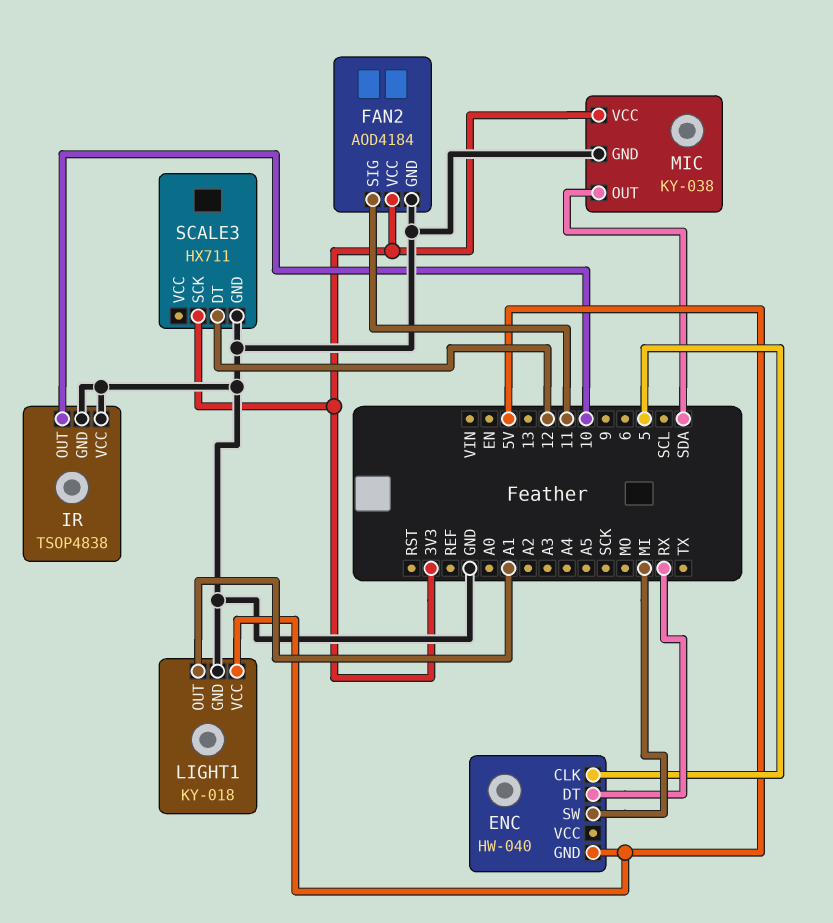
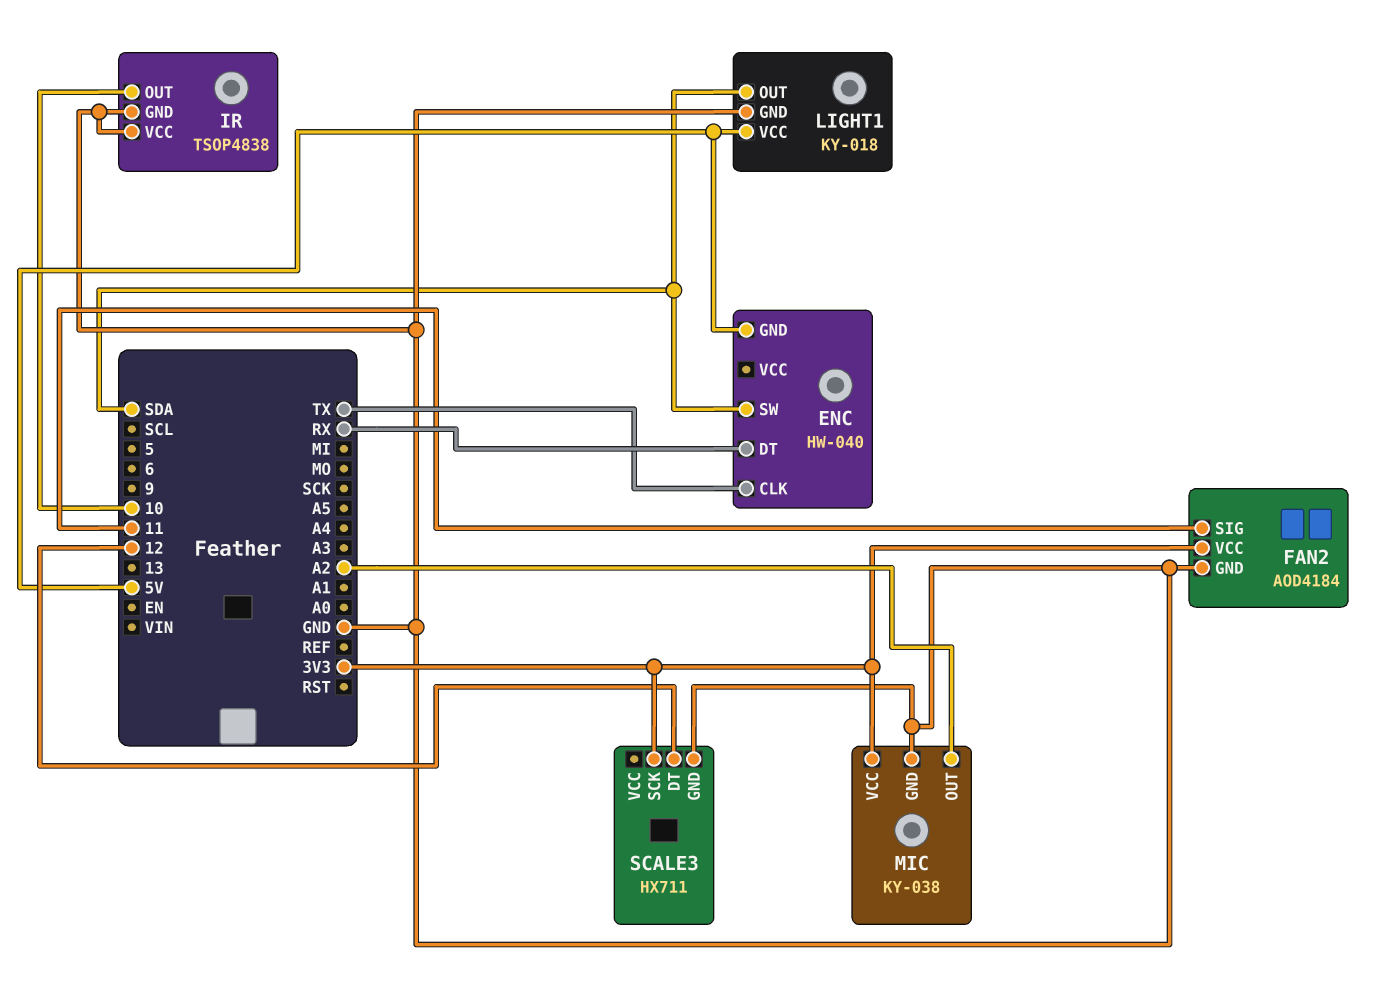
ENC pin CLK: 5 -> TX
ENC pin SW: MI -> SDA
LIGHT1 pin OUT: A1 -> SDA
MIC pin OUT: SDA -> A2

